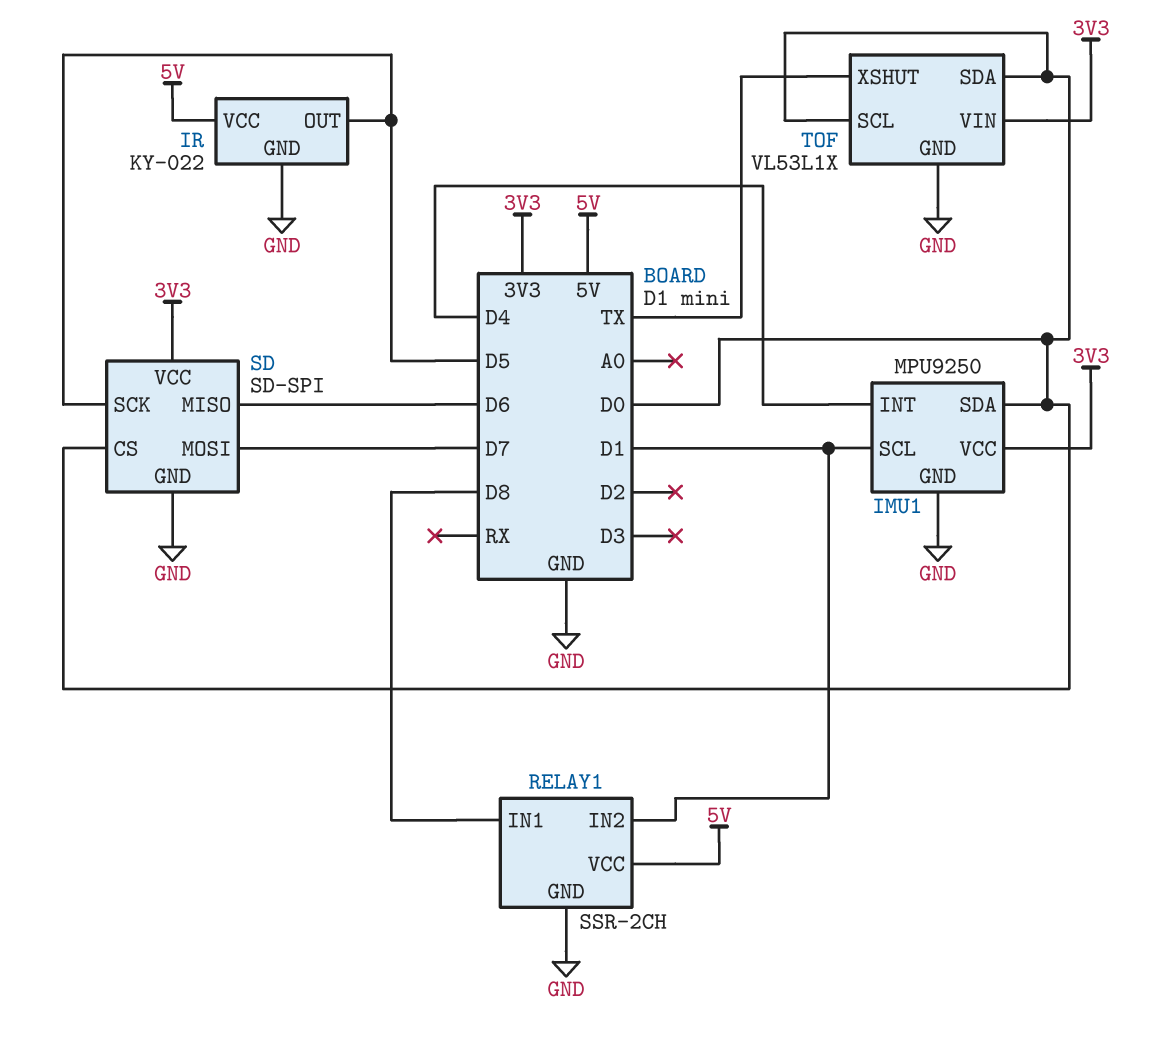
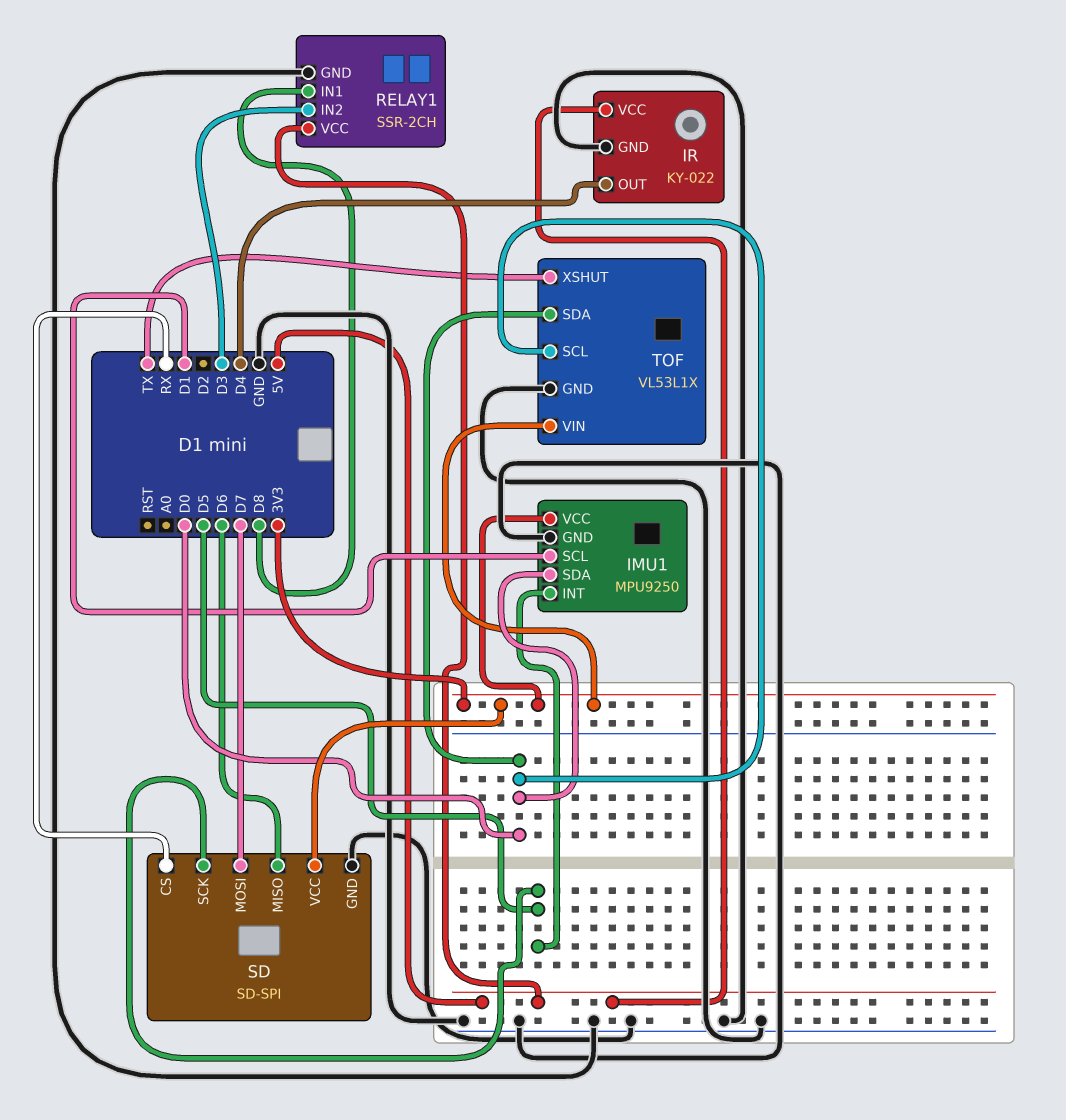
IMU1 pin INT: D4 -> D5
IR pin OUT: D5 -> D4
RELAY1 pin IN2: D1 -> D3
SD pin CS: D0 -> RX

